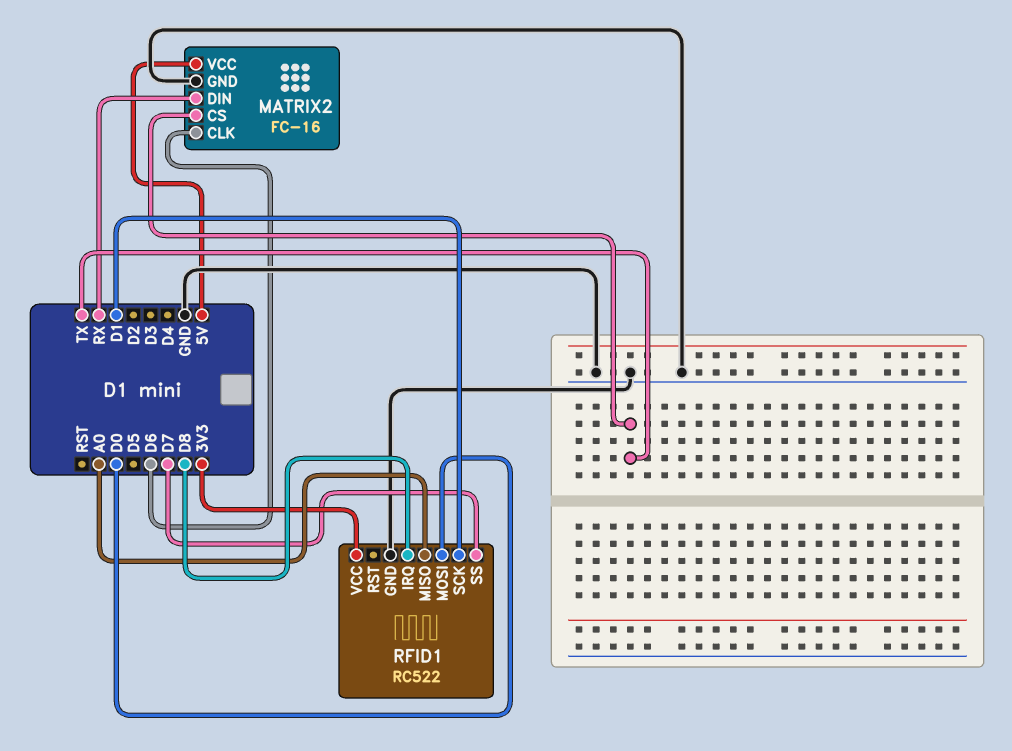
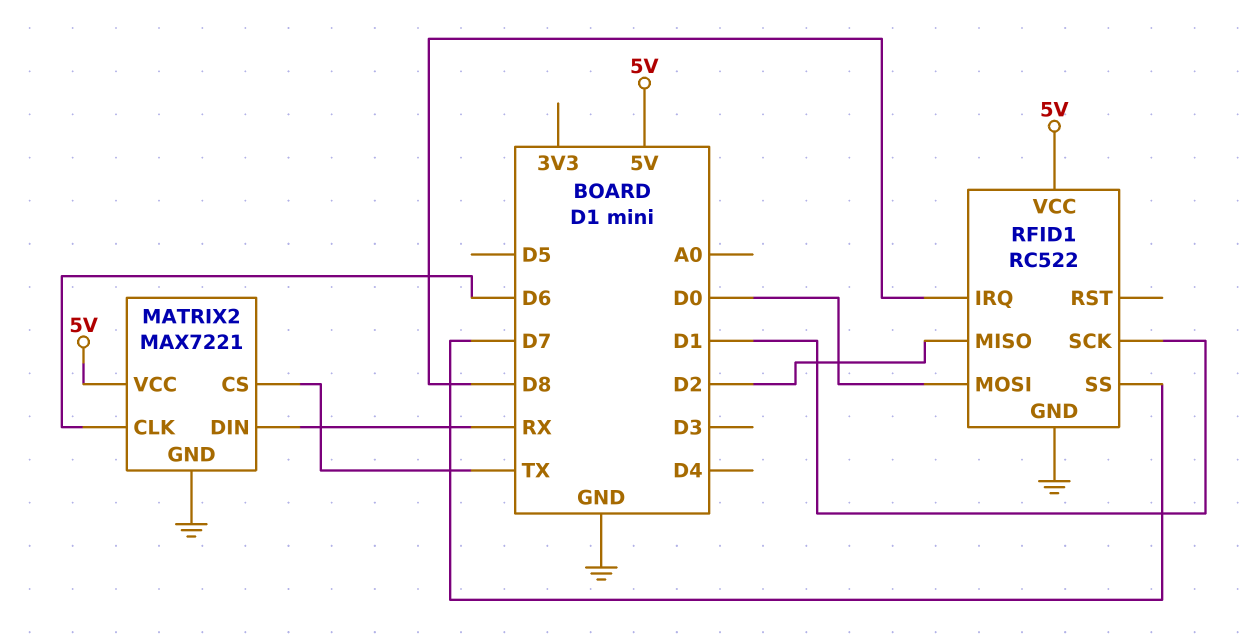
MATRIX2: FC-16 -> MAX7221
RFID1 pin MISO: A0 -> D2
RFID1 pin VCC: 3V3 -> 5V

